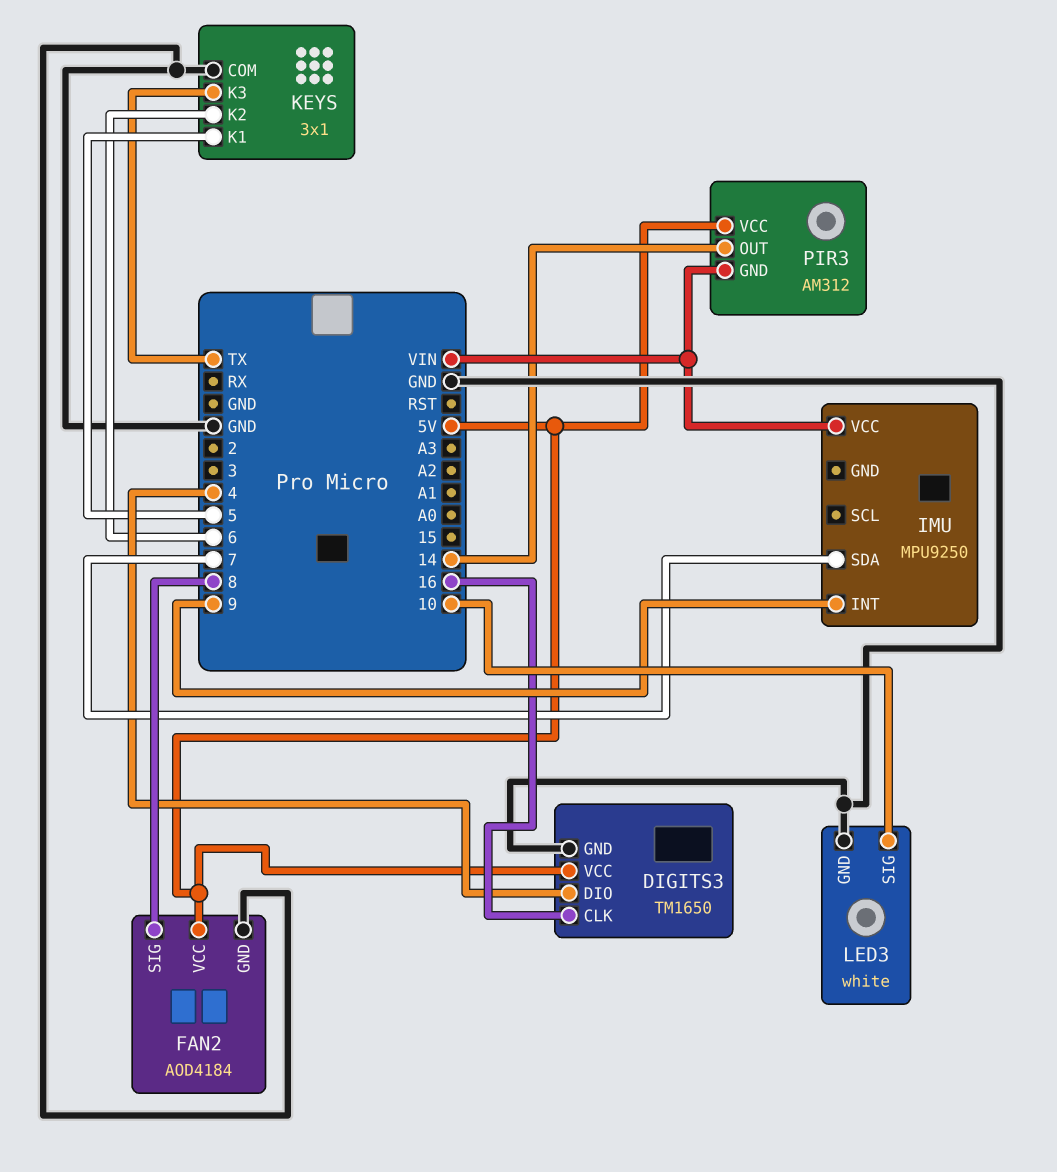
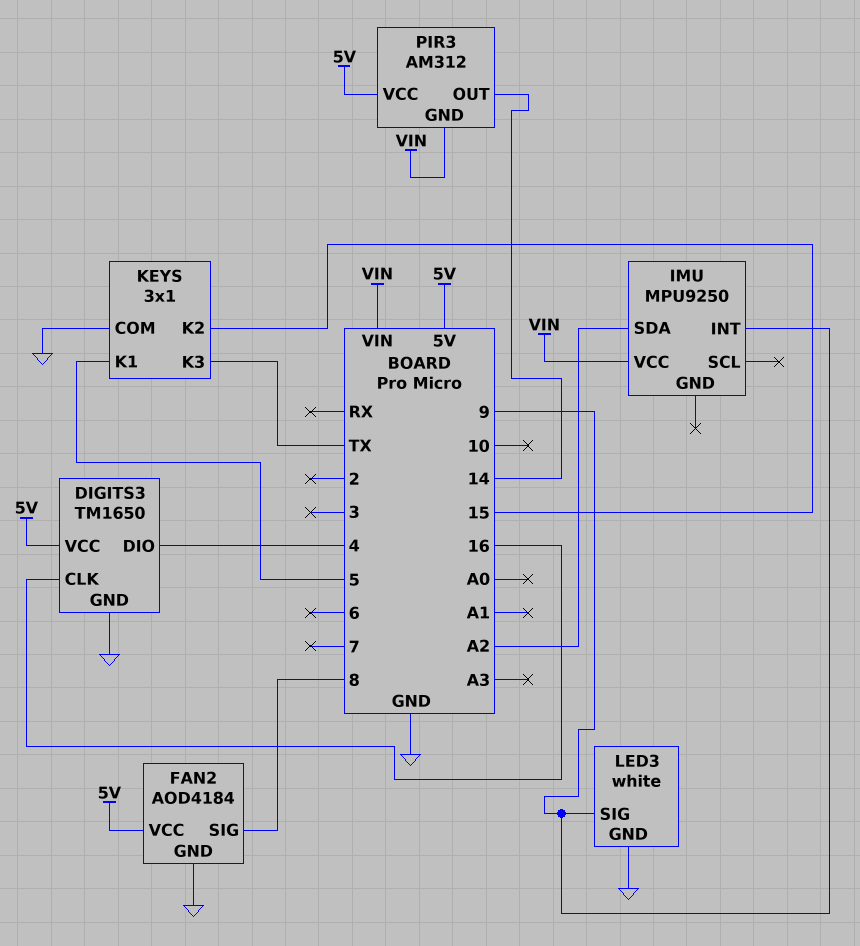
IMU pin SDA: 7 -> A2
KEYS pin K2: 6 -> 15
LED3 pin SIG: 10 -> 9

